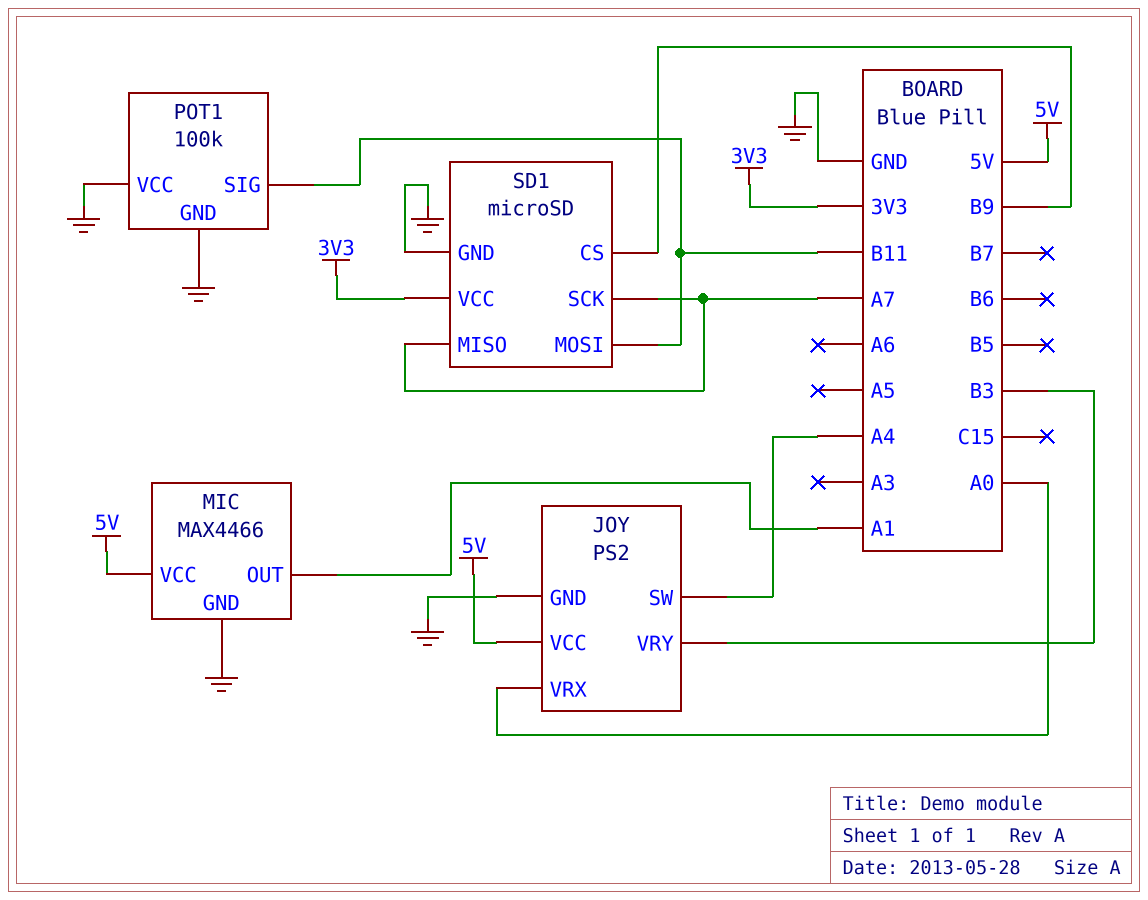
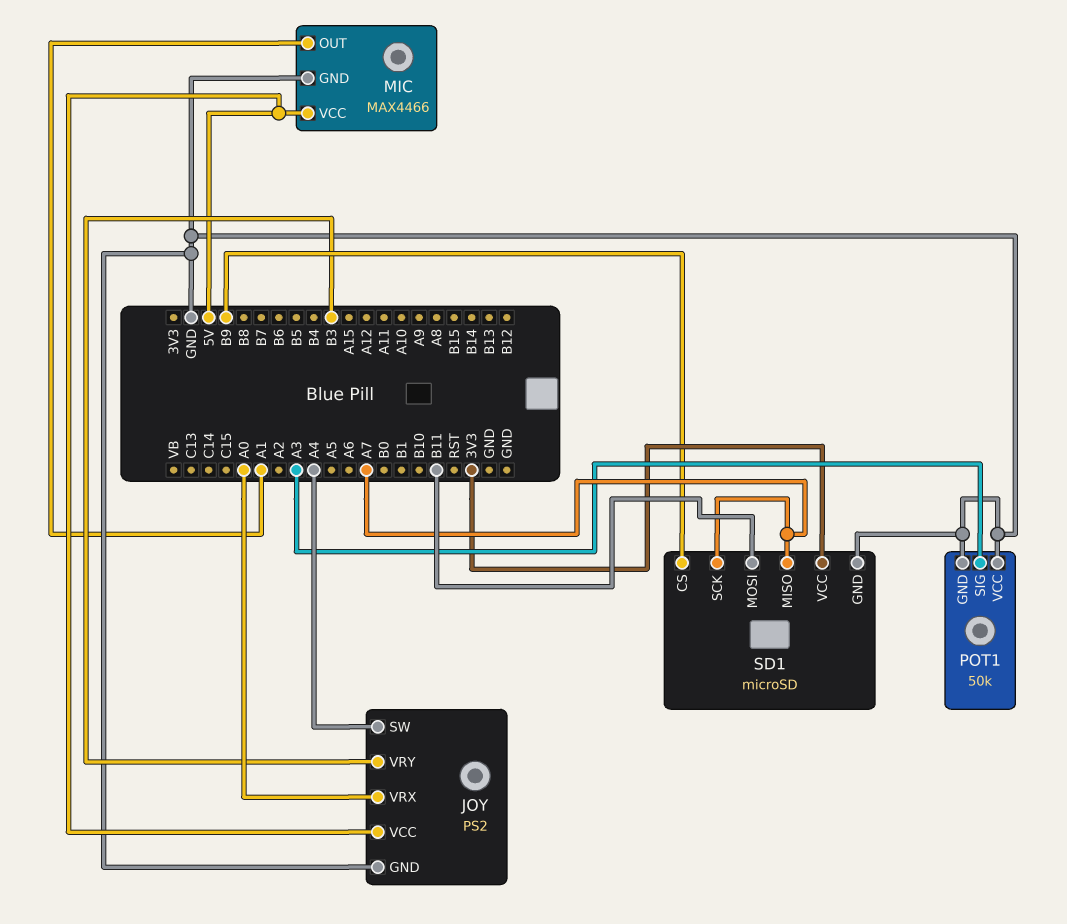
POT1: 100k -> 50k
POT1 pin SIG: B11 -> A3

